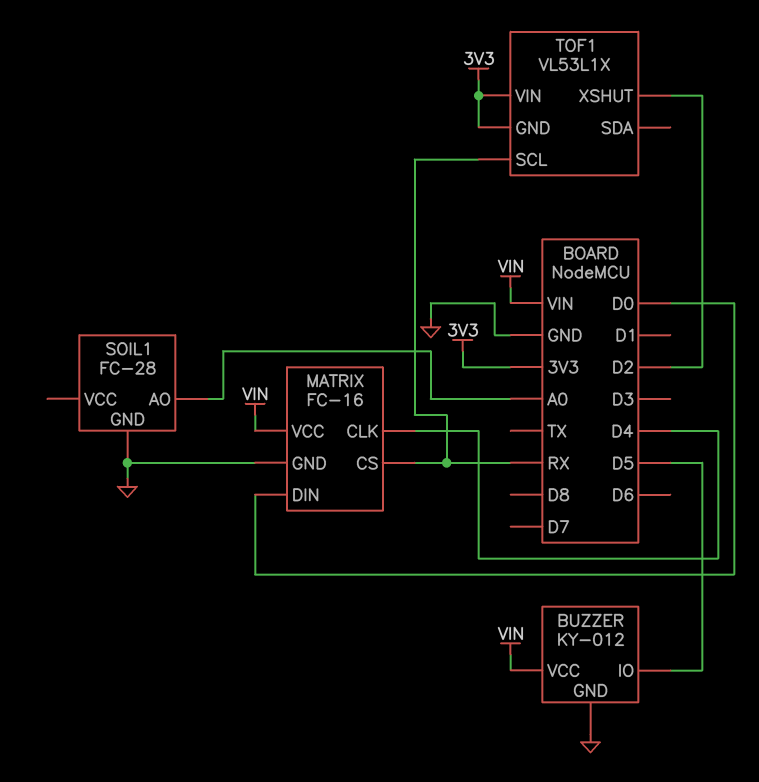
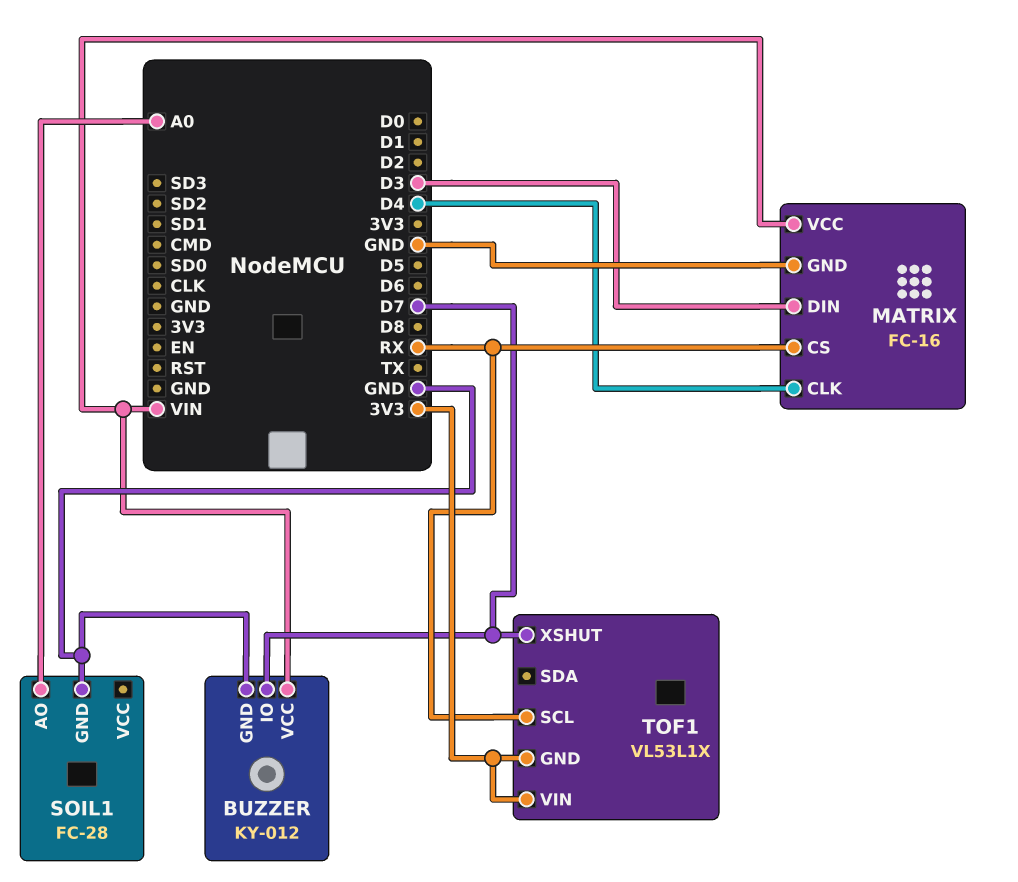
BUZZER pin IO: D5 -> D7
MATRIX pin DIN: D0 -> D3
TOF1 pin XSHUT: D2 -> D7

